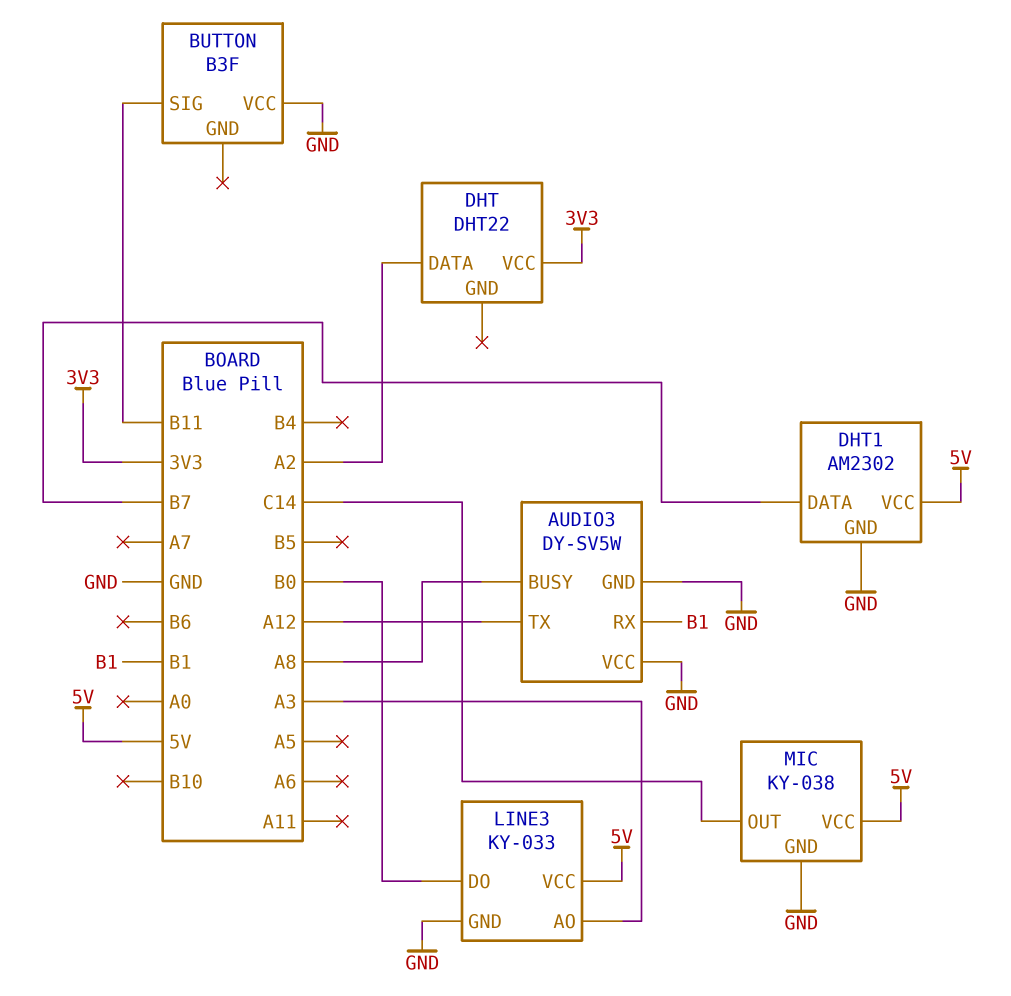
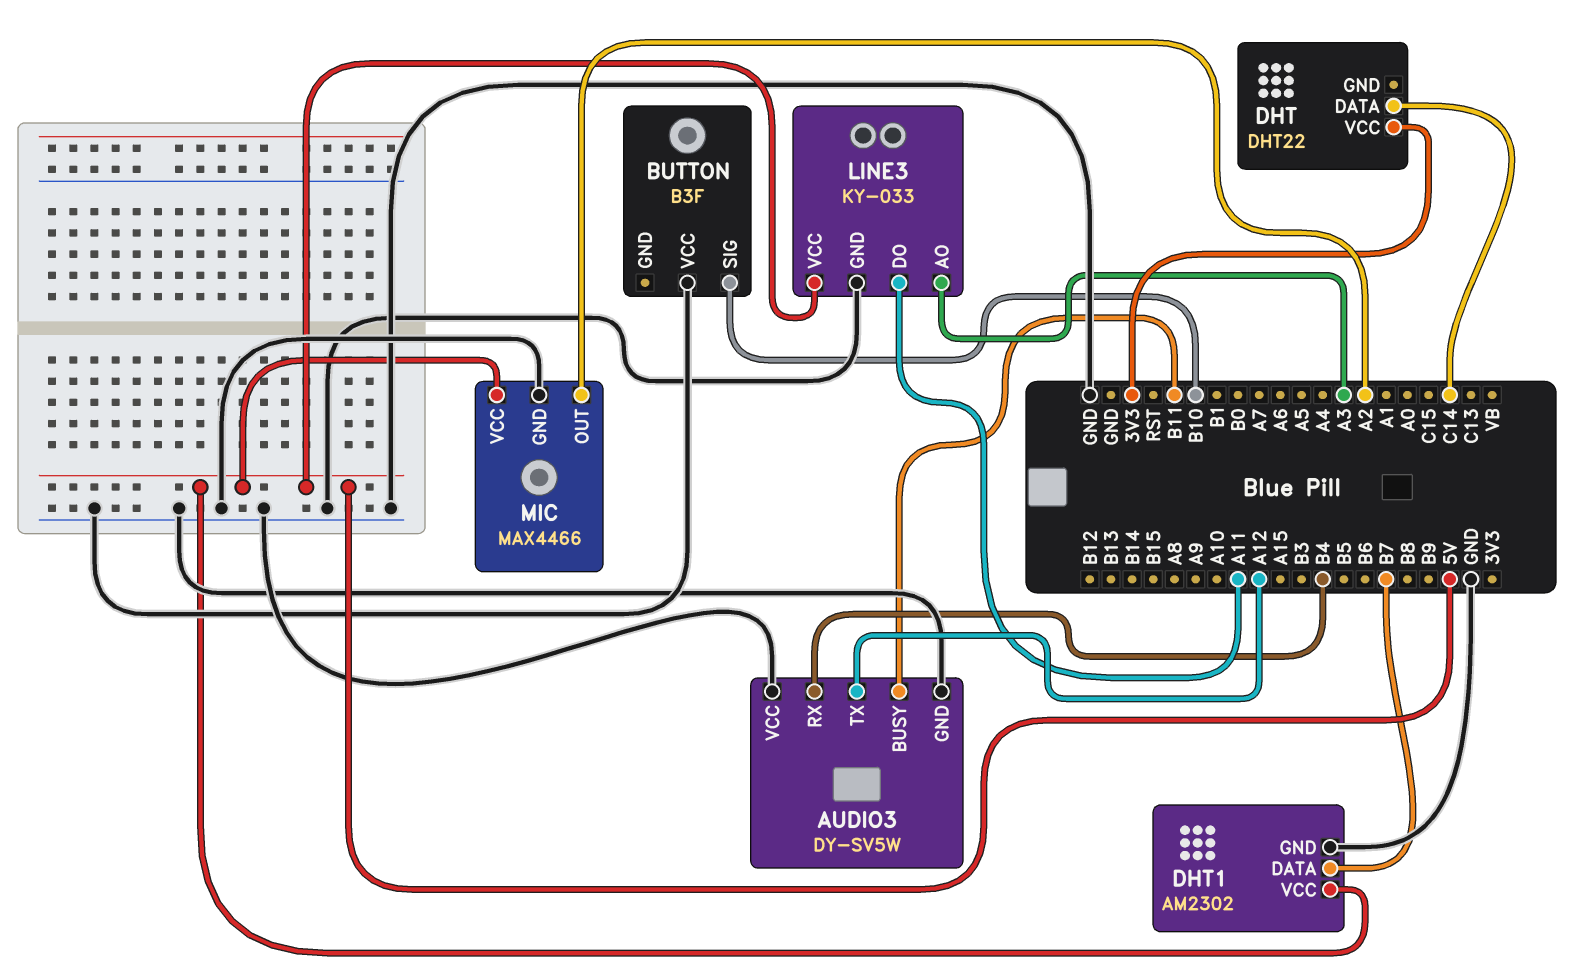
AUDIO3 pin BUSY: A8 -> B11
AUDIO3 pin RX: B1 -> B4
BUTTON pin SIG: B11 -> B10
DHT pin DATA: A2 -> C14
LINE3 pin DO: B0 -> A11
MIC: KY-038 -> MAX4466
MIC pin OUT: C14 -> A2

